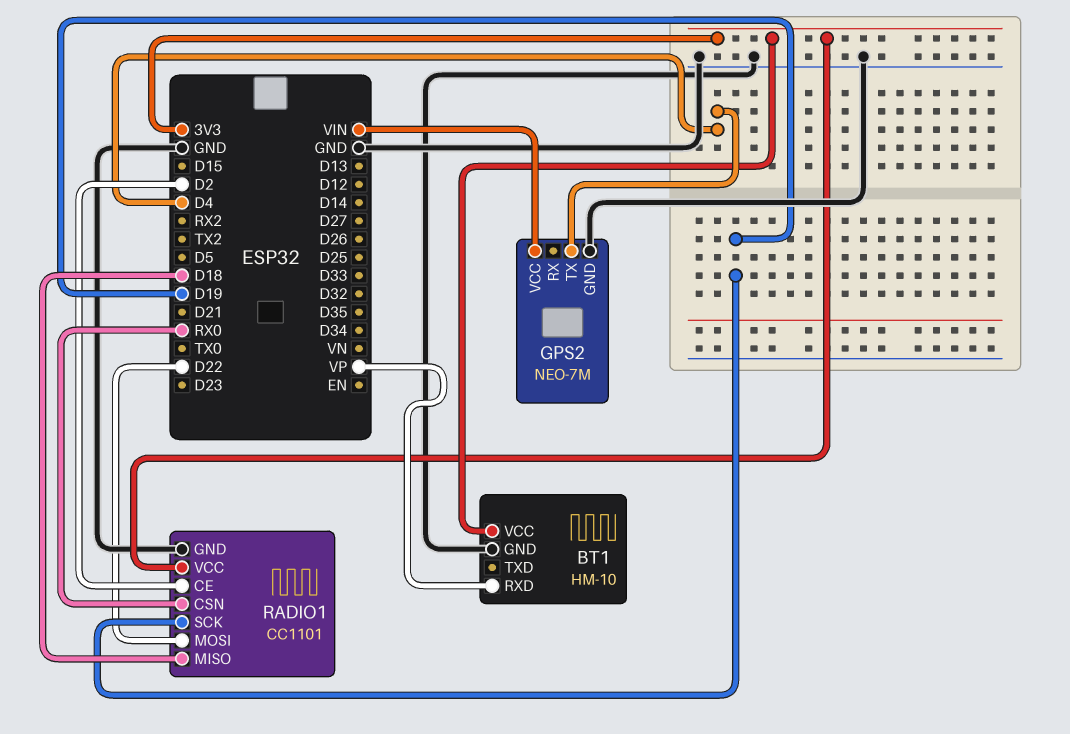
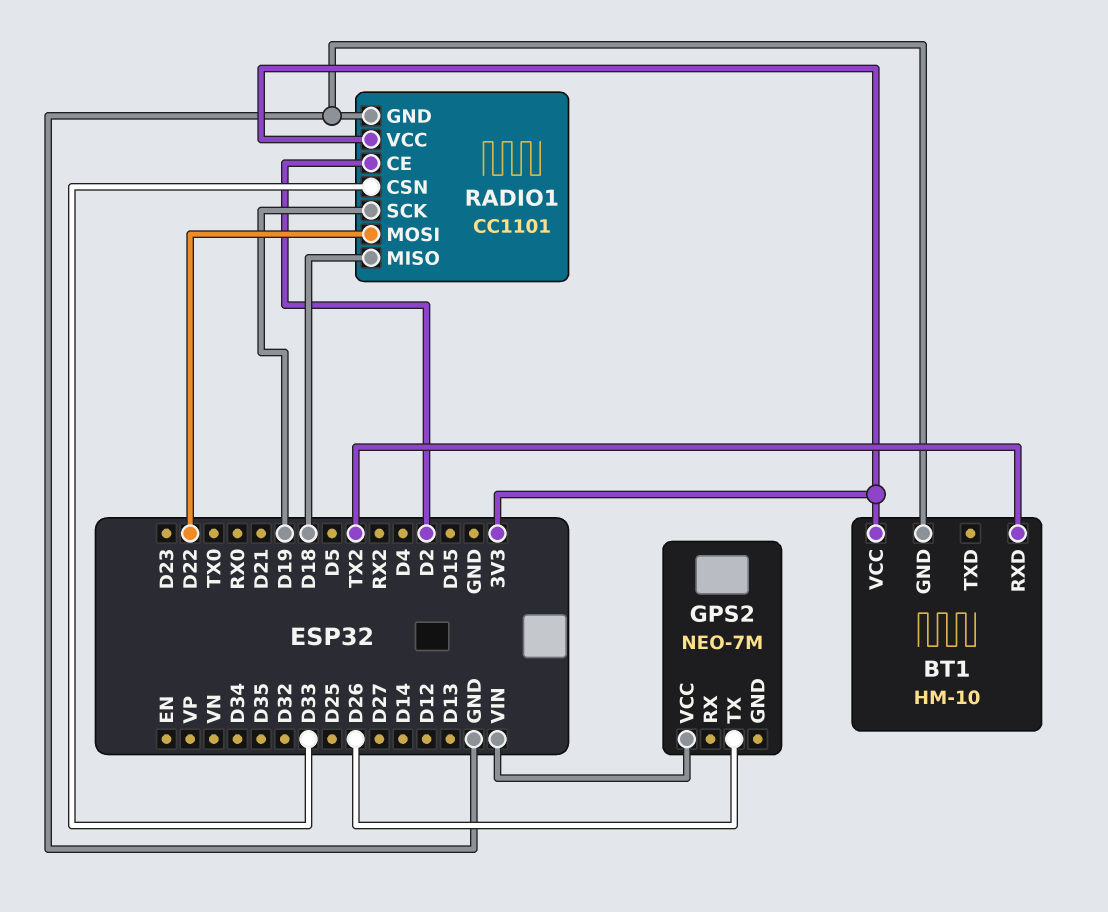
BT1 pin RXD: VP -> TX2
GPS2 pin GND: GND -> none
GPS2 pin TX: D4 -> D26
RADIO1 pin CSN: RX0 -> D33

